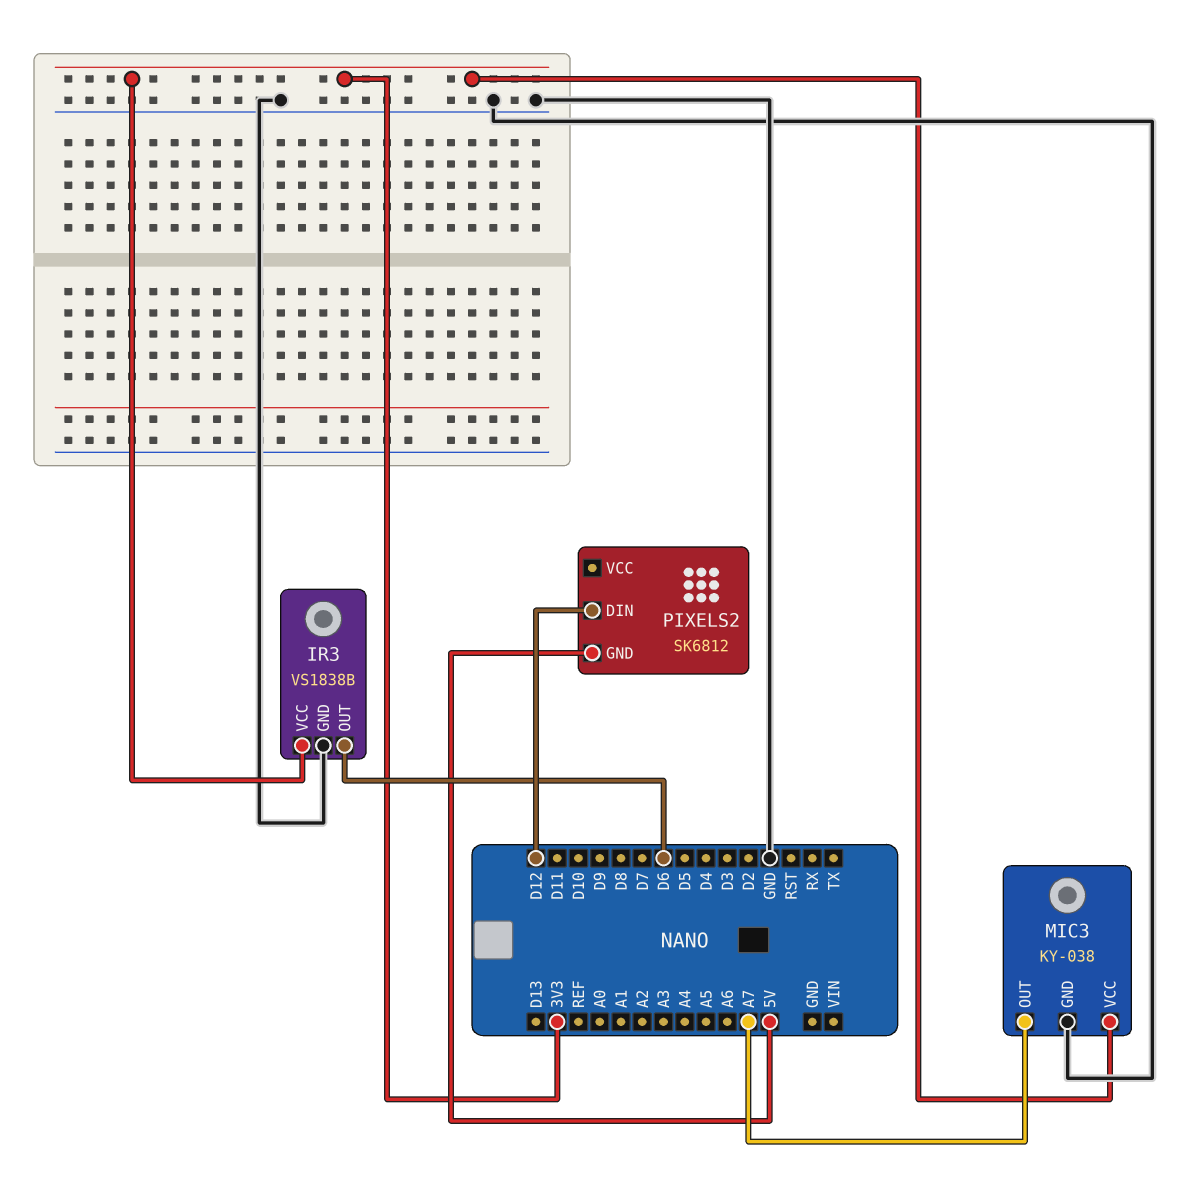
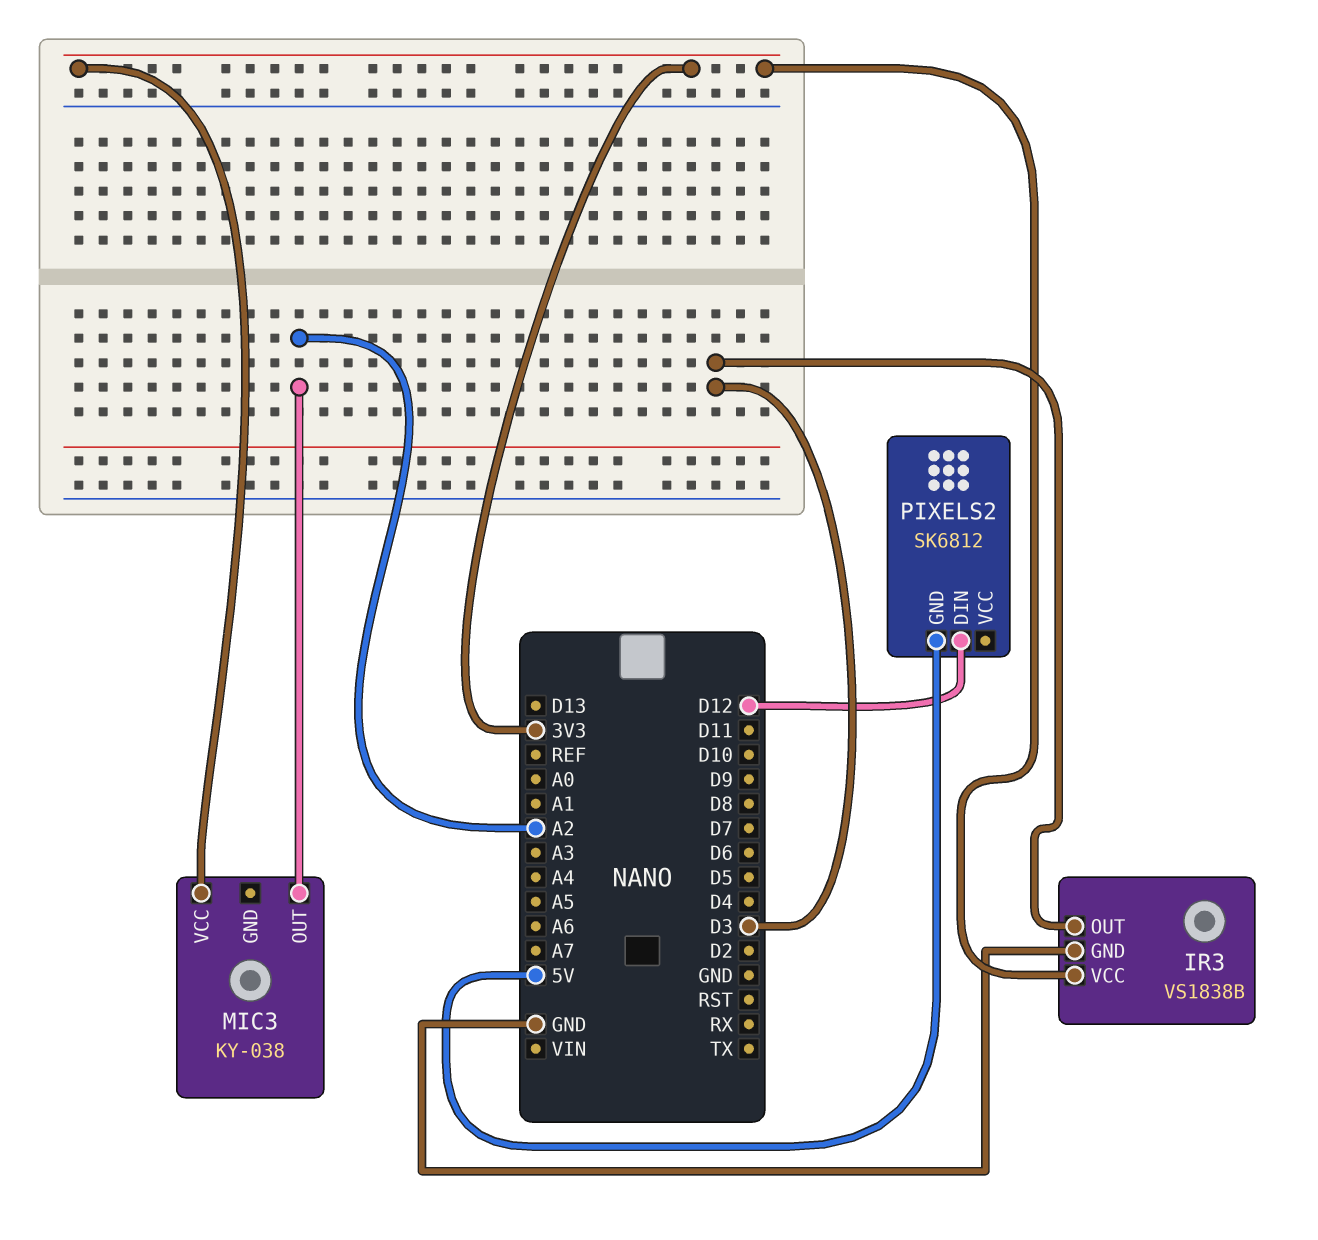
IR3 pin OUT: D6 -> D3
MIC3 pin GND: GND -> none
MIC3 pin OUT: A7 -> A2

